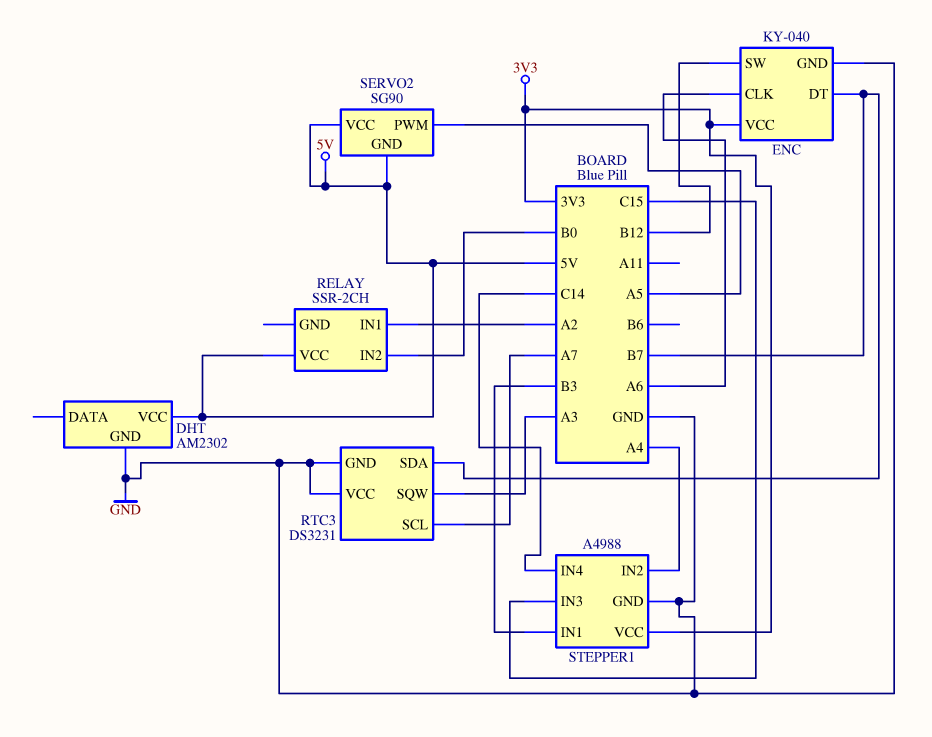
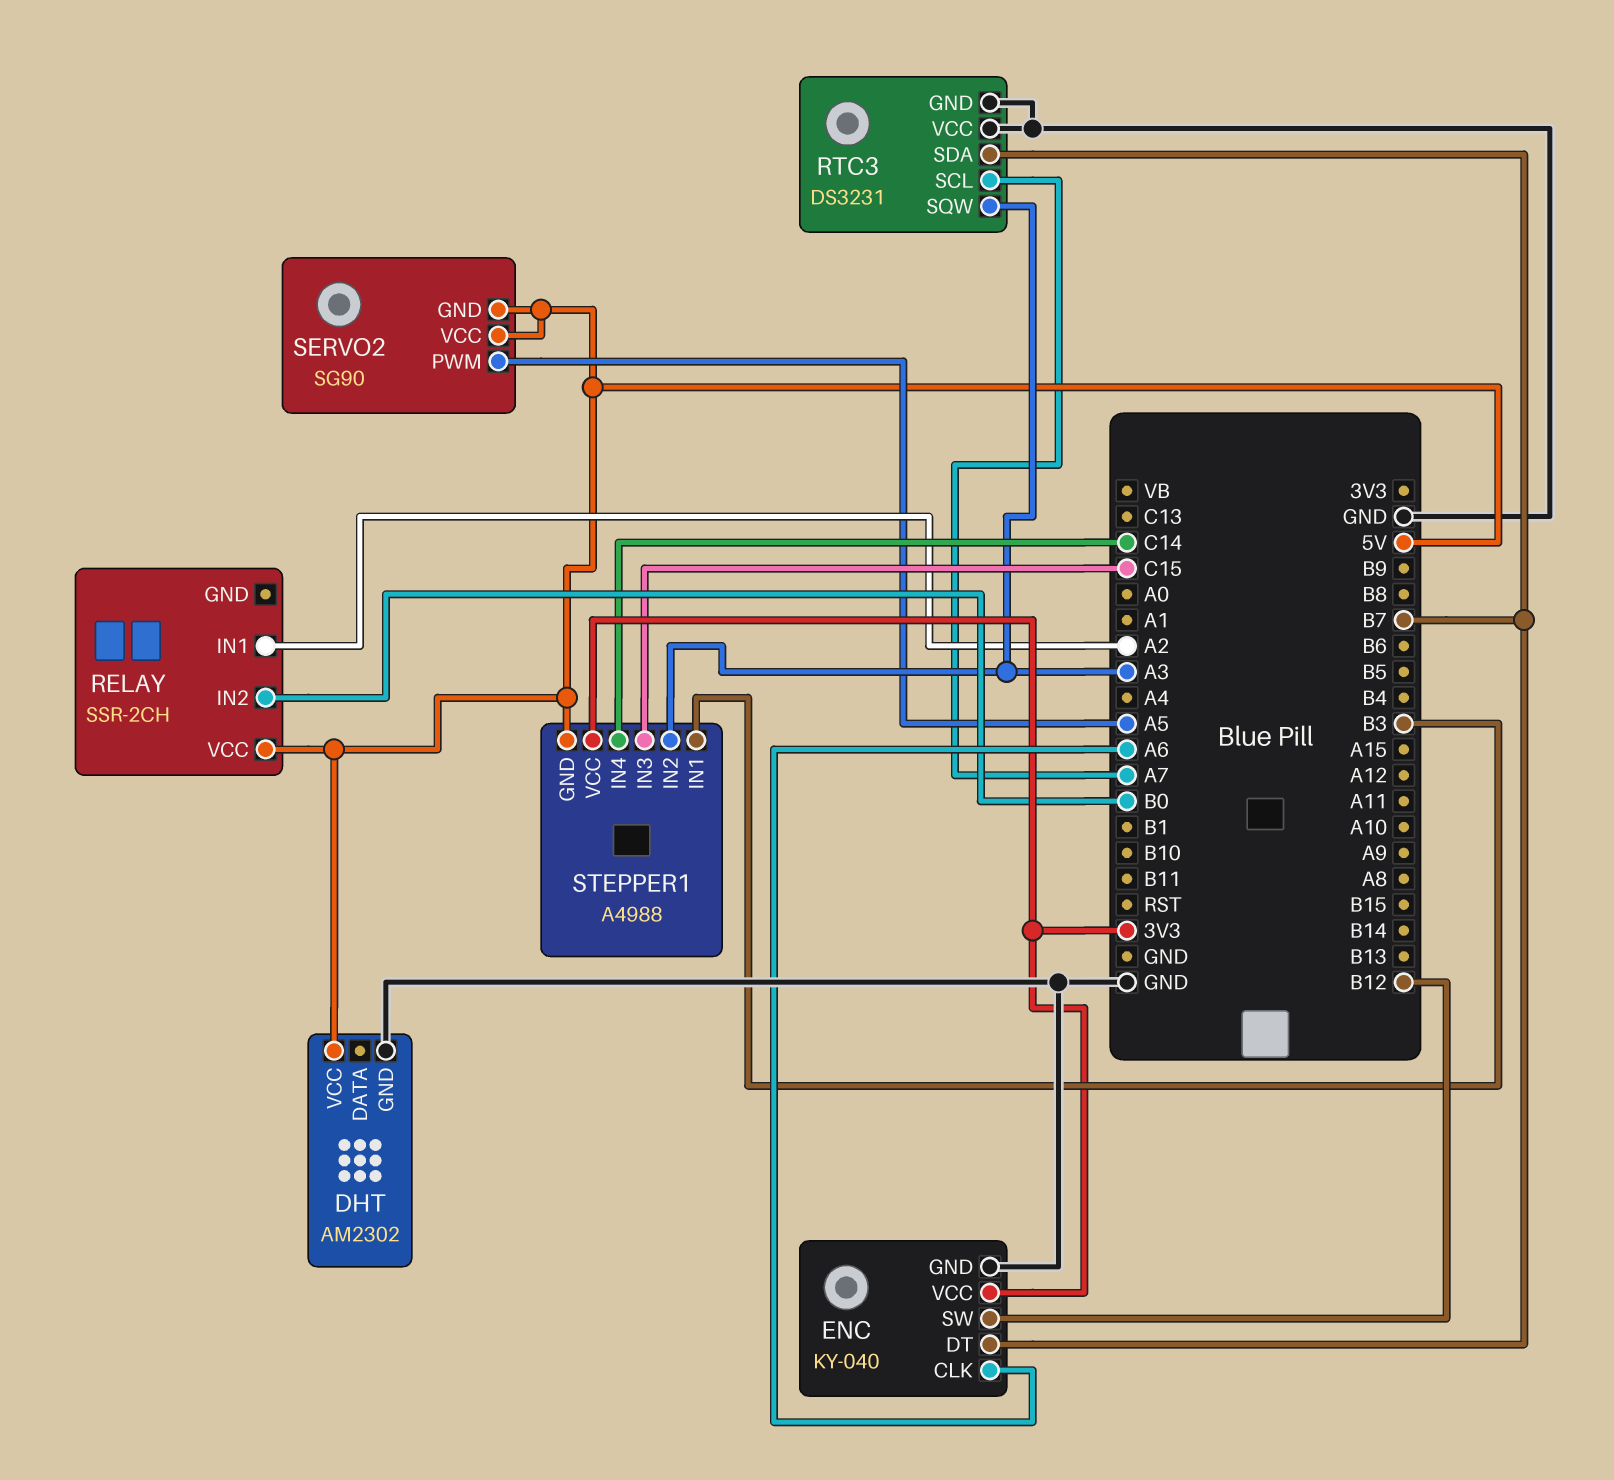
STEPPER1 pin GND: GND -> 5V
STEPPER1 pin IN2: A4 -> A3

